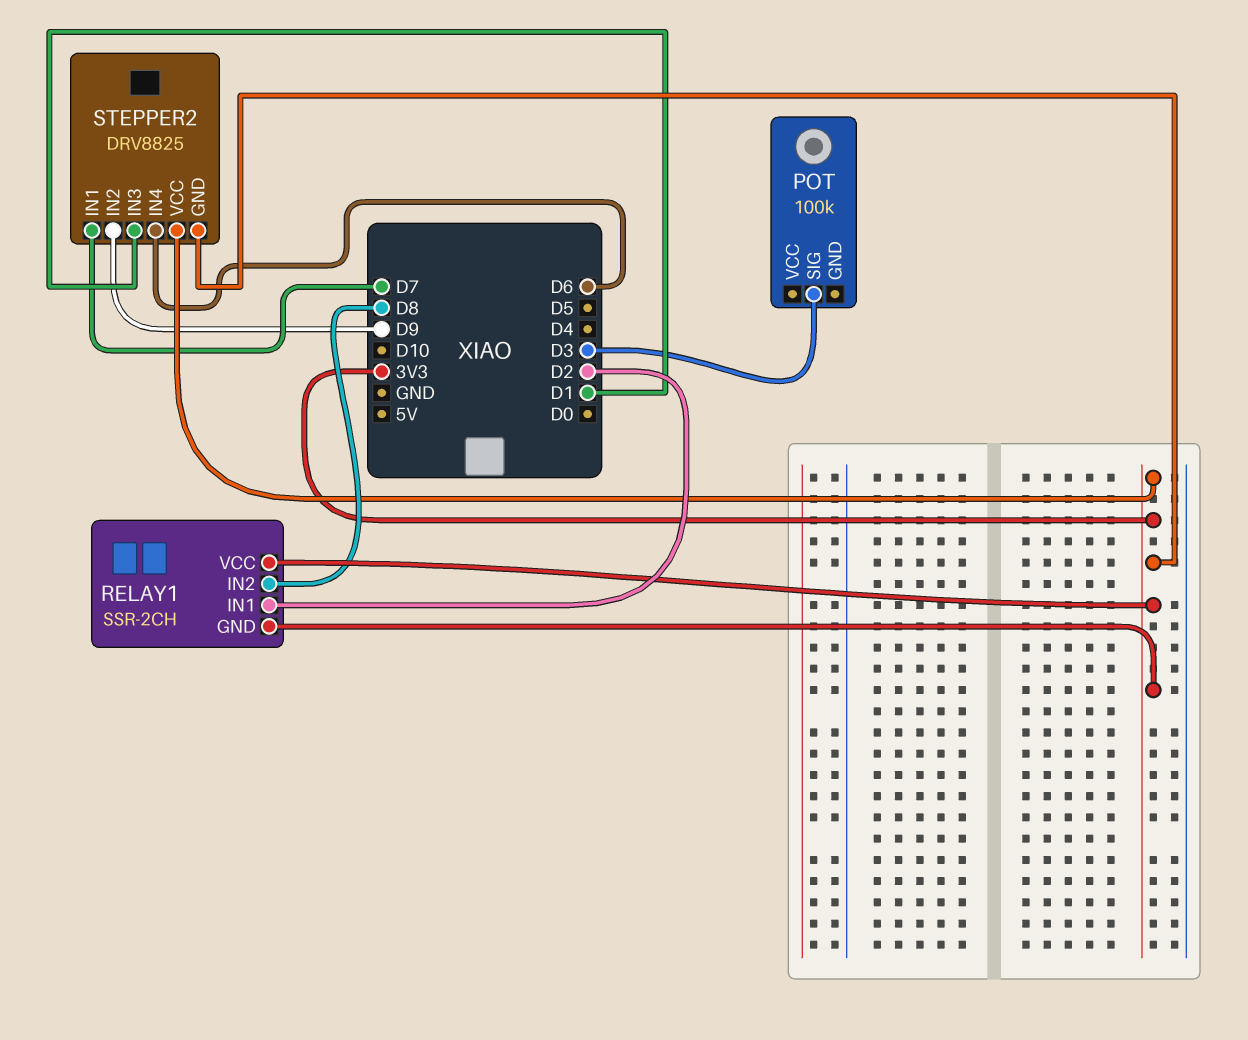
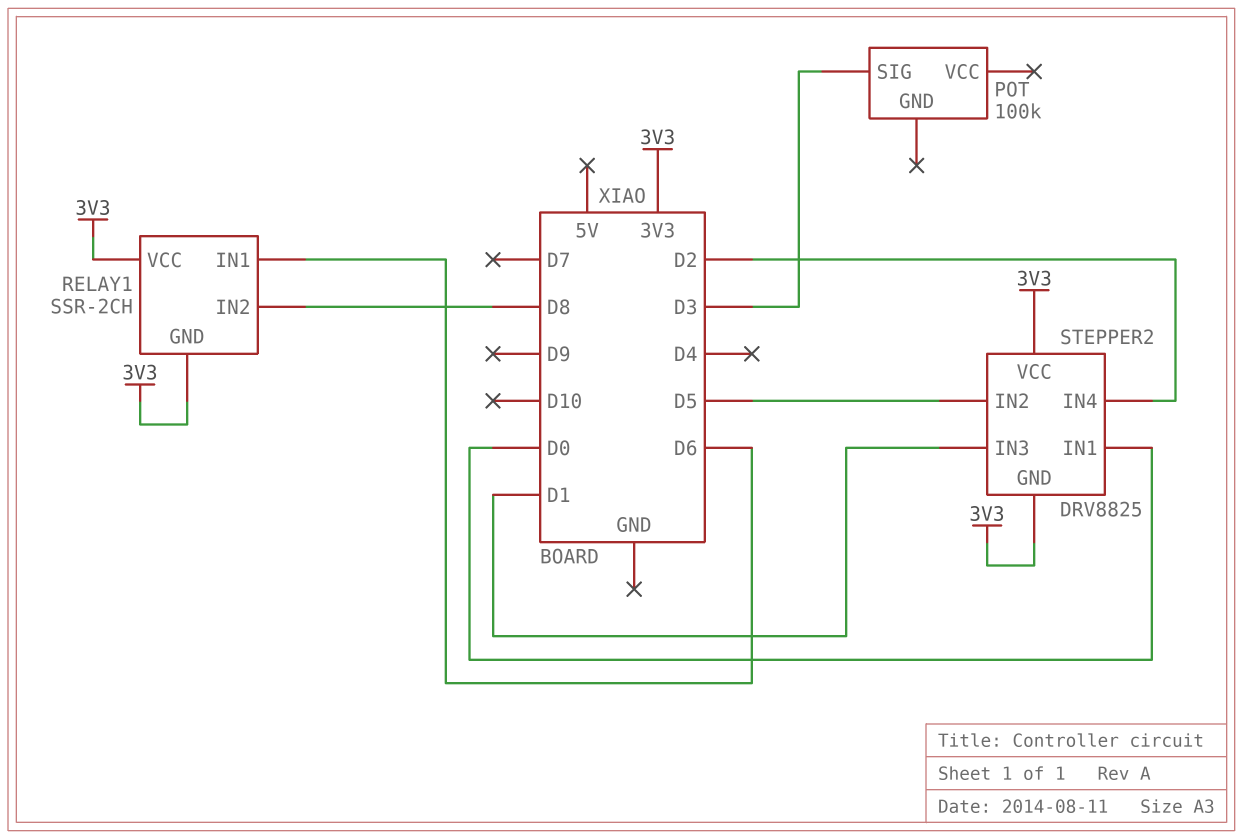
RELAY1 pin IN1: D2 -> D6
STEPPER2 pin IN1: D7 -> D0
STEPPER2 pin IN2: D9 -> D5
STEPPER2 pin IN4: D6 -> D2

